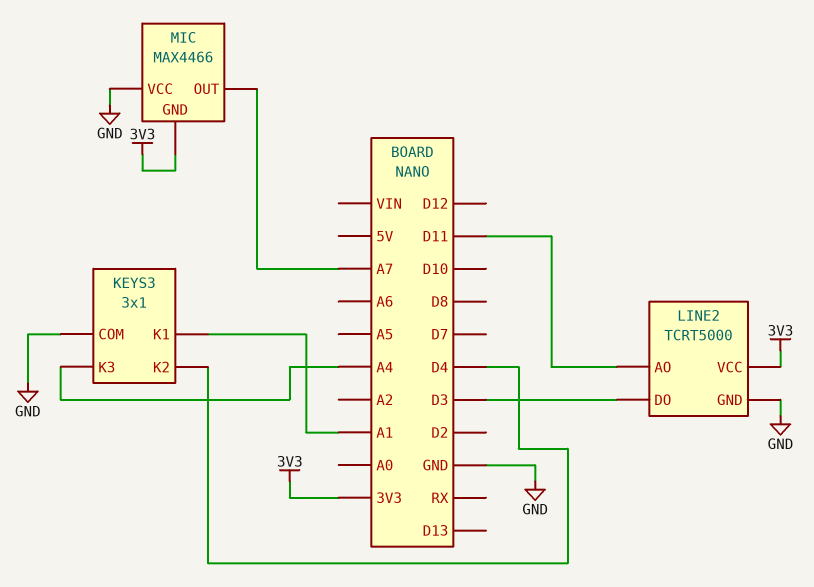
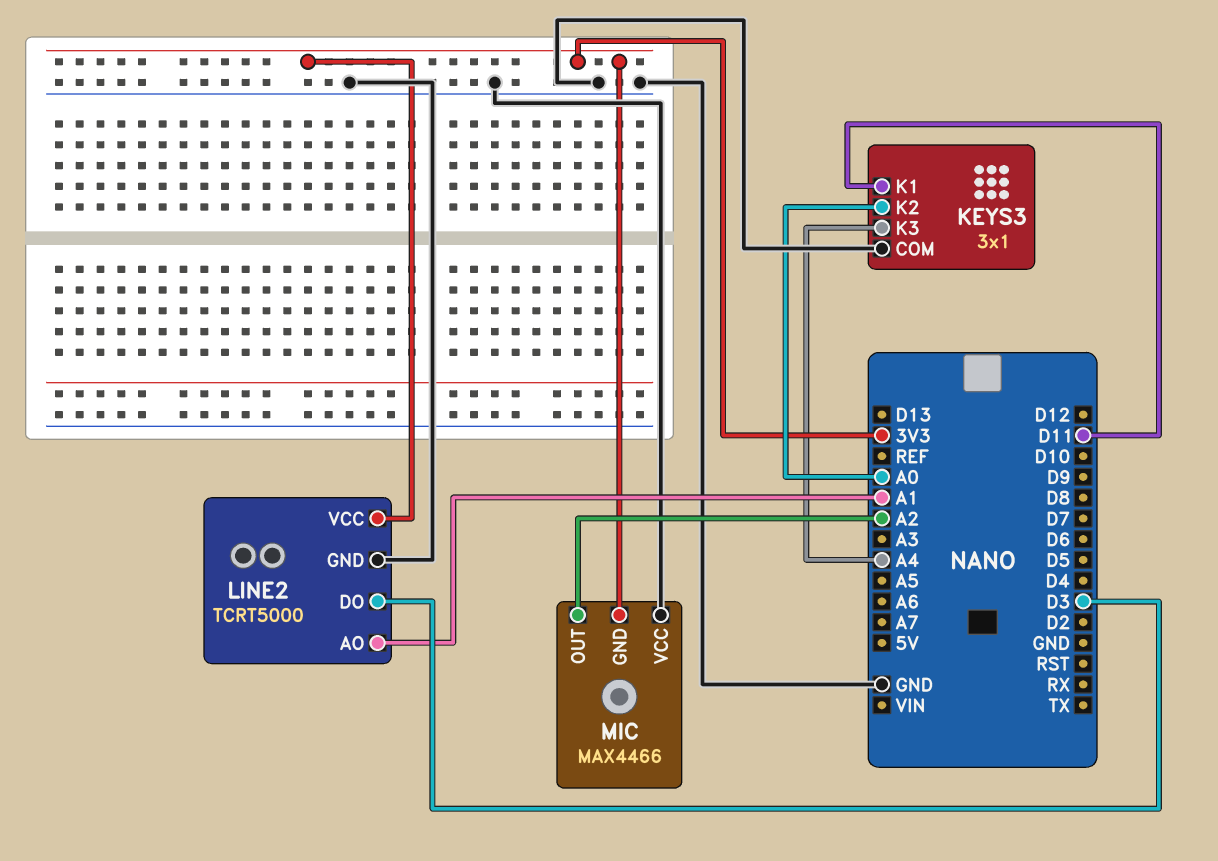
KEYS3 pin K1: A1 -> D11
KEYS3 pin K2: D4 -> A0
LINE2 pin AO: D11 -> A1
MIC pin OUT: A7 -> A2

